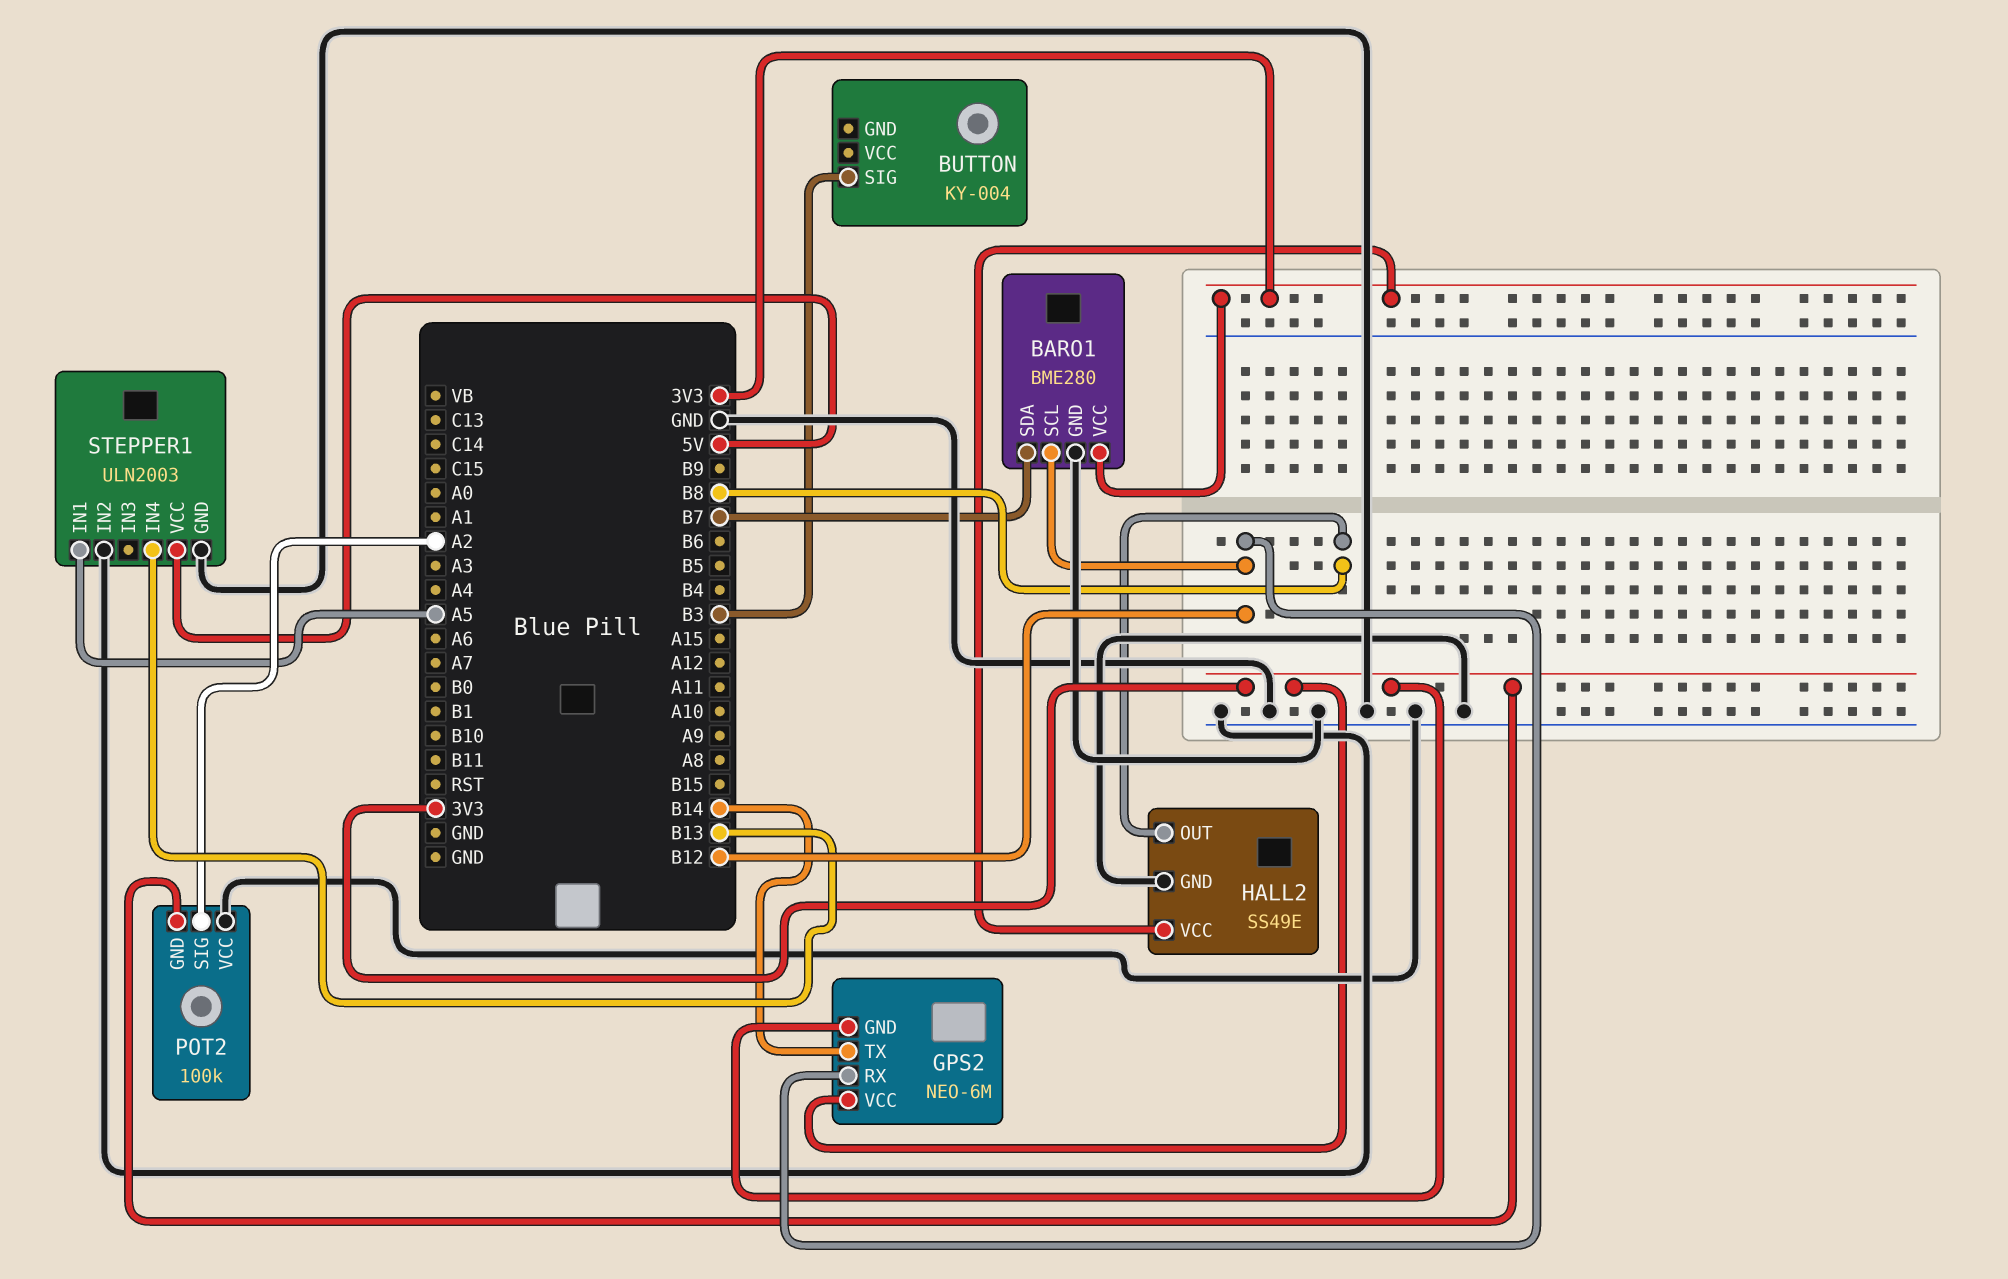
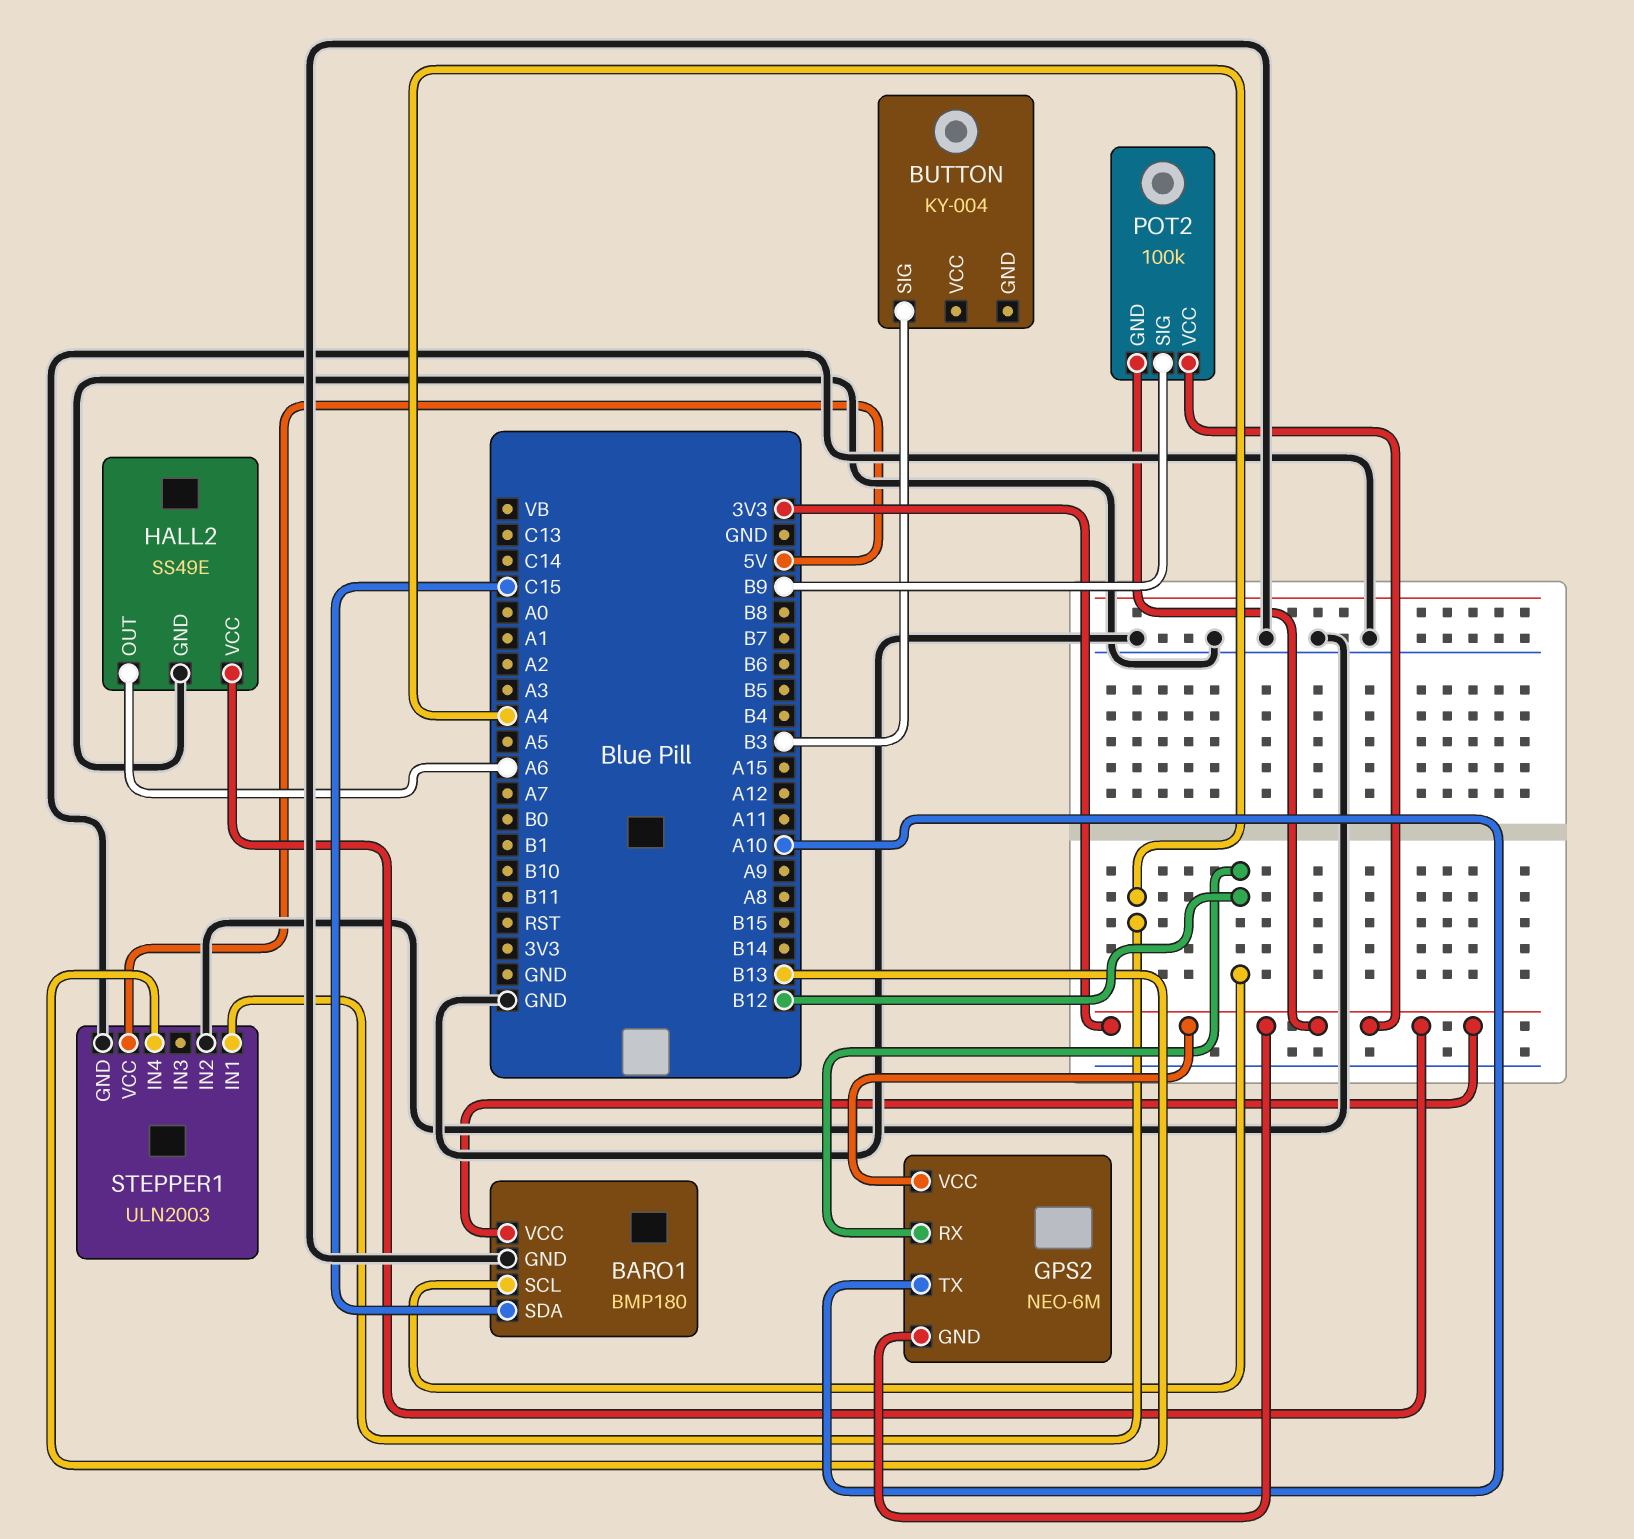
BARO1: BME280 -> BMP180
BARO1 pin SDA: B7 -> C15
GPS2 pin TX: B14 -> A10
HALL2 pin OUT: B8 -> A6
POT2 pin SIG: A2 -> B9
POT2 pin VCC: GND -> 3V3
STEPPER1 pin IN1: A5 -> A4

